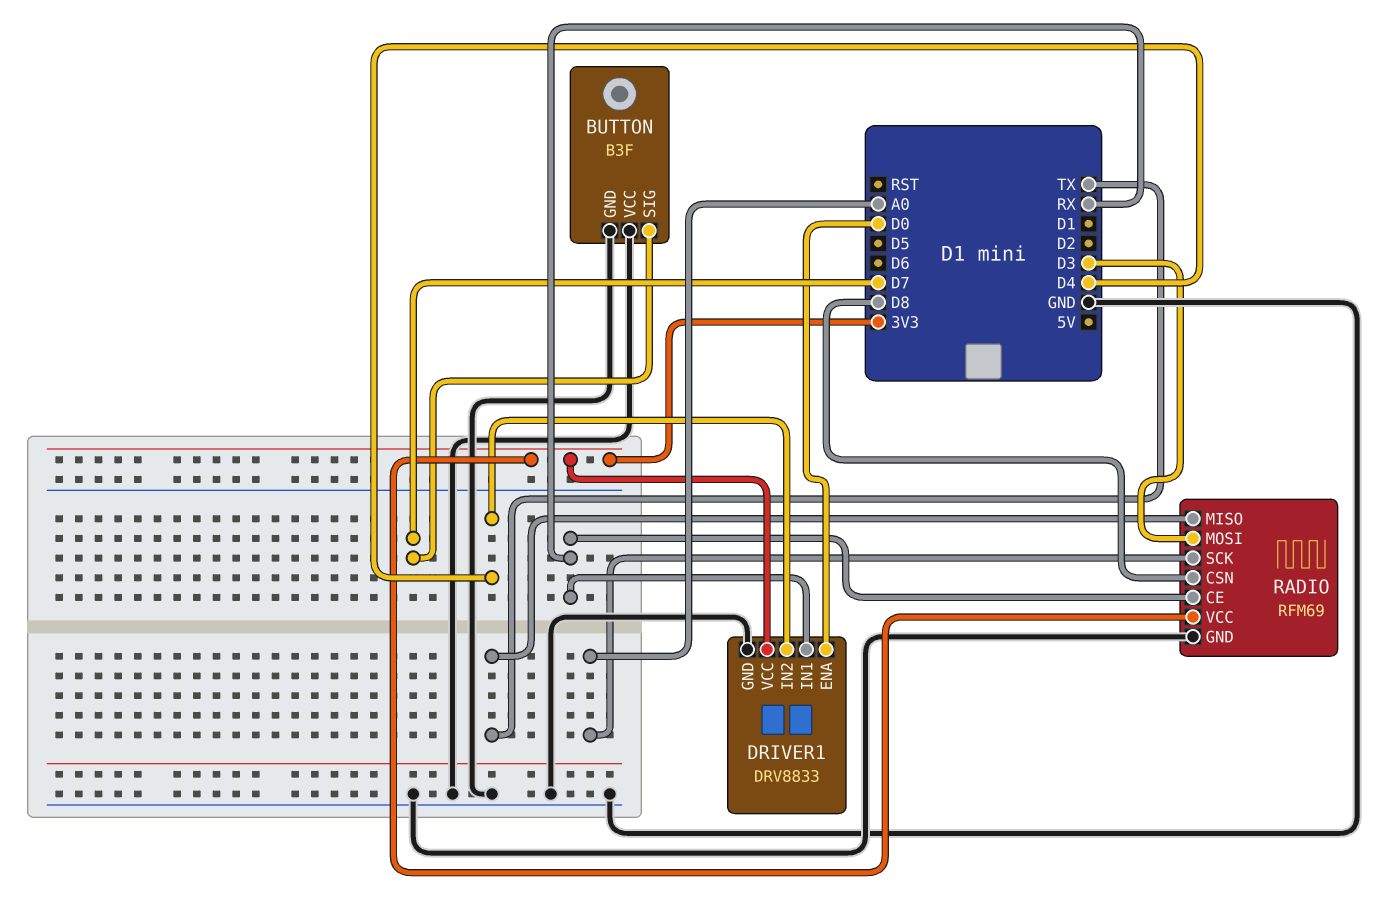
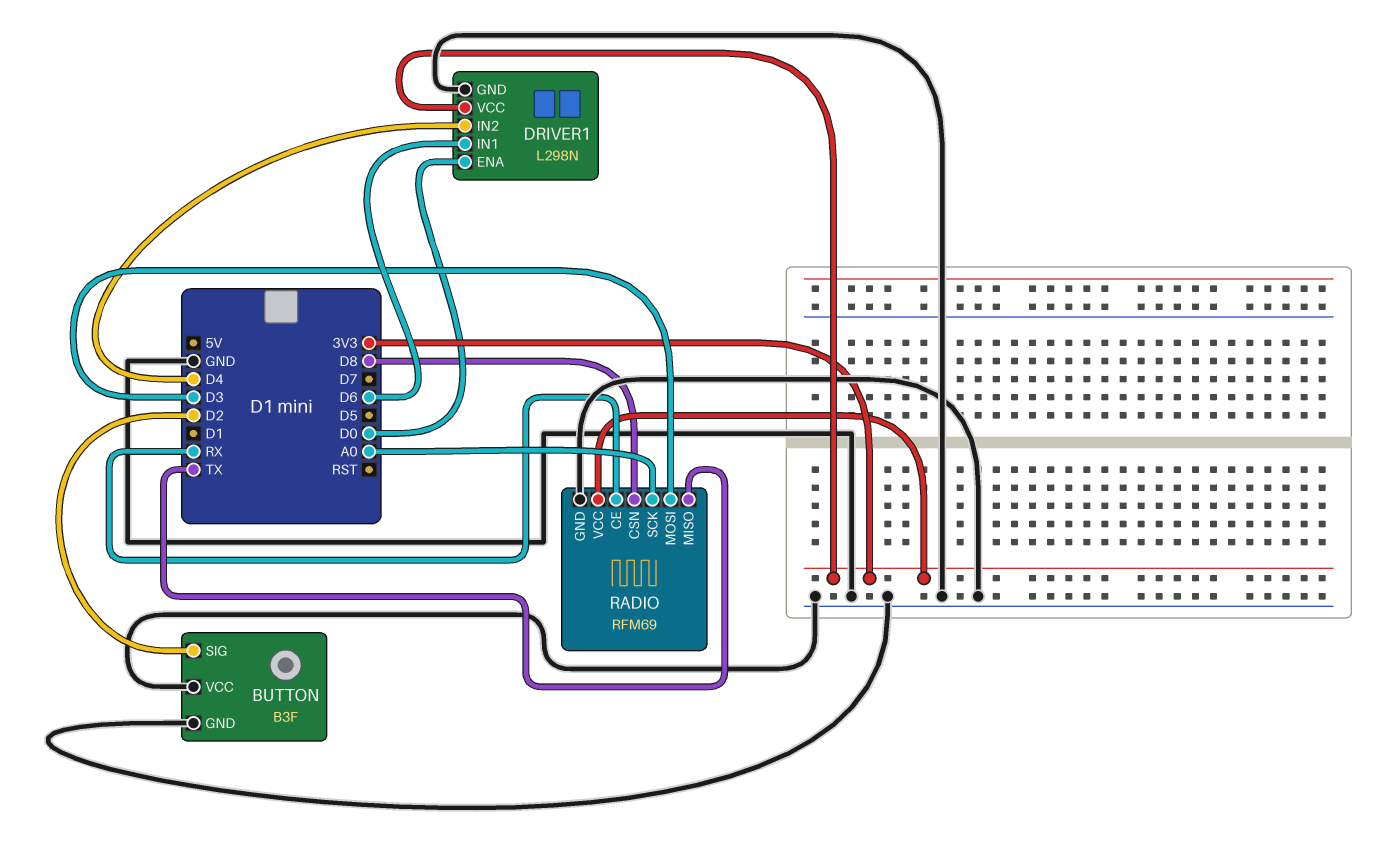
BUTTON pin SIG: D7 -> D2
DRIVER1: DRV8833 -> L298N
DRIVER1 pin IN1: RX -> D6

